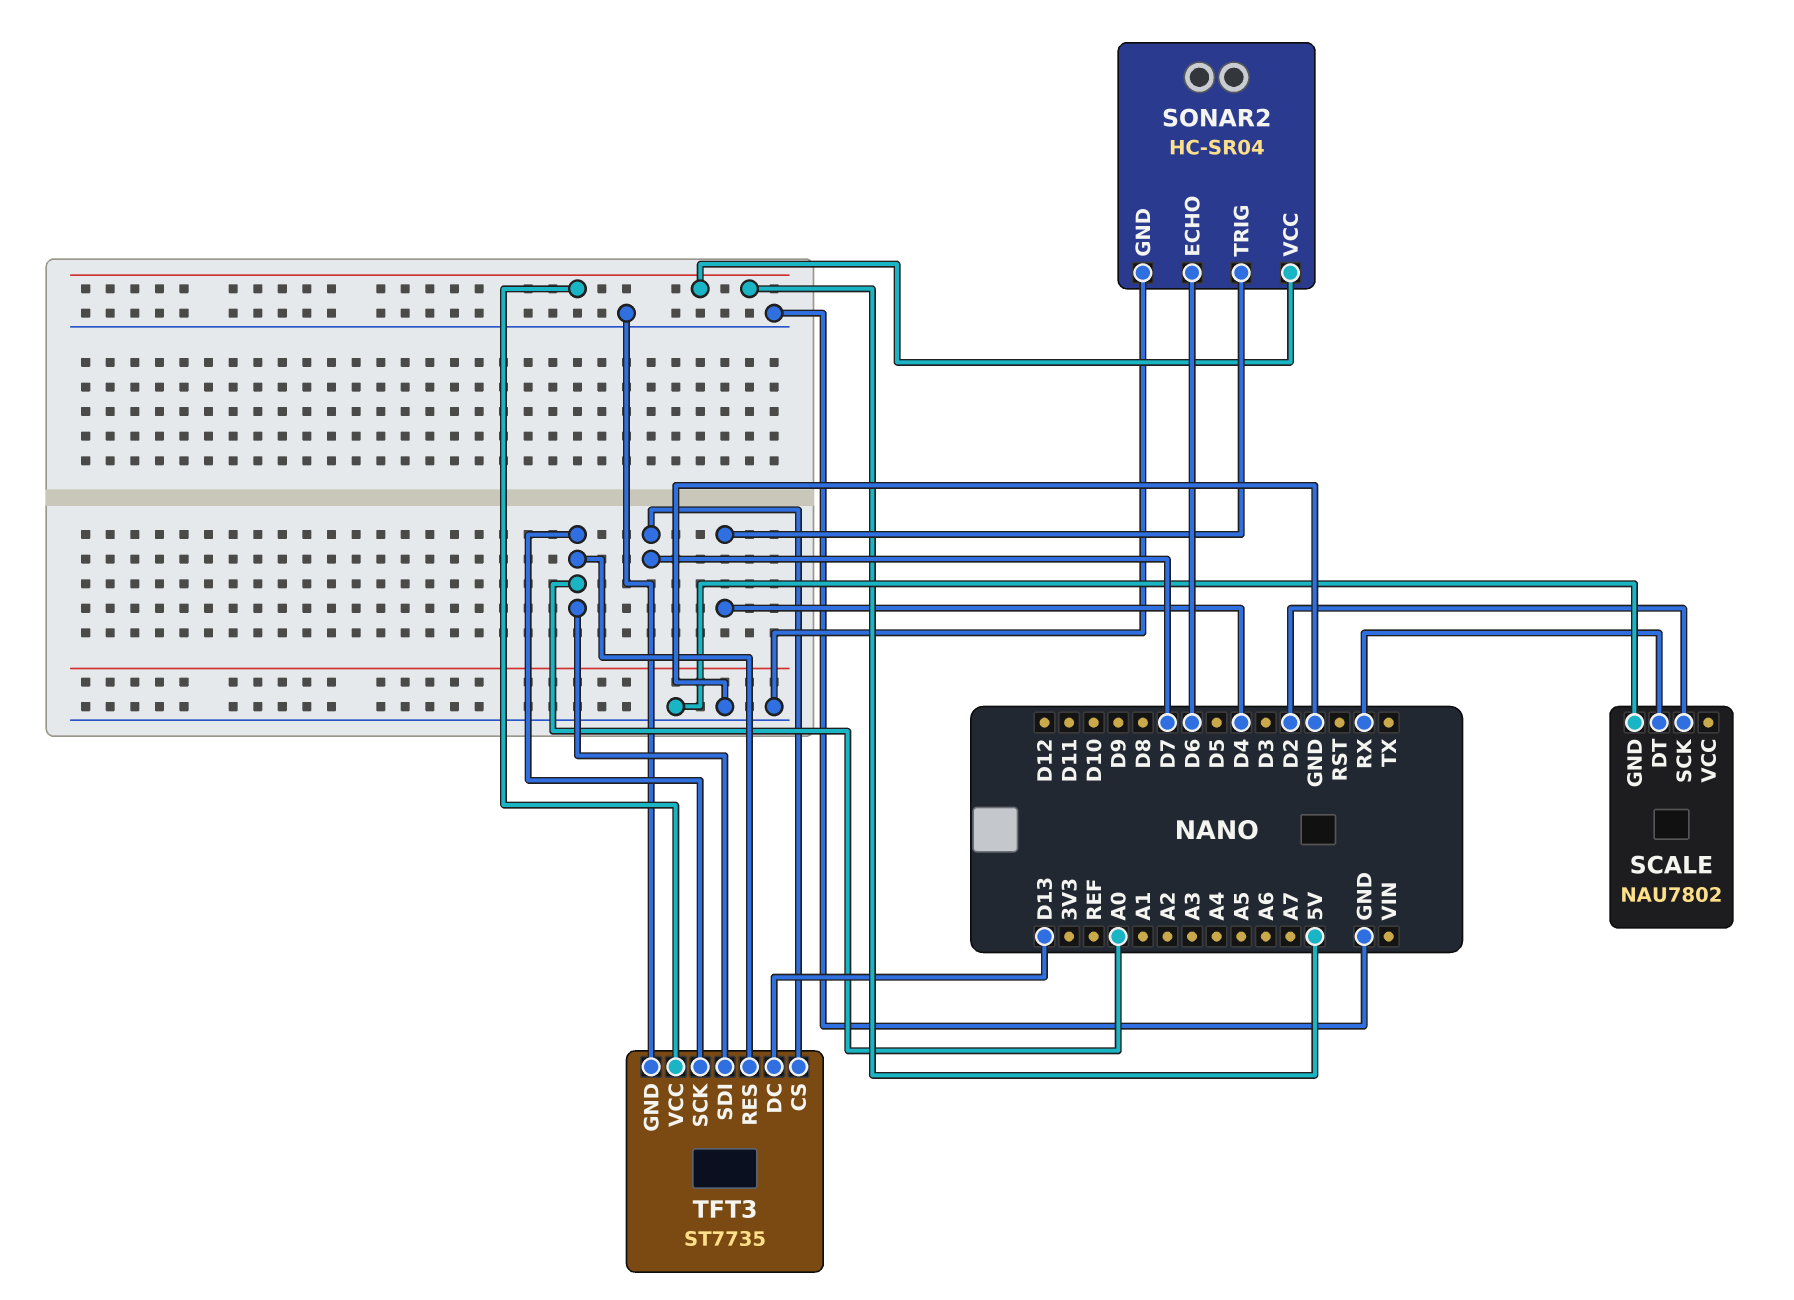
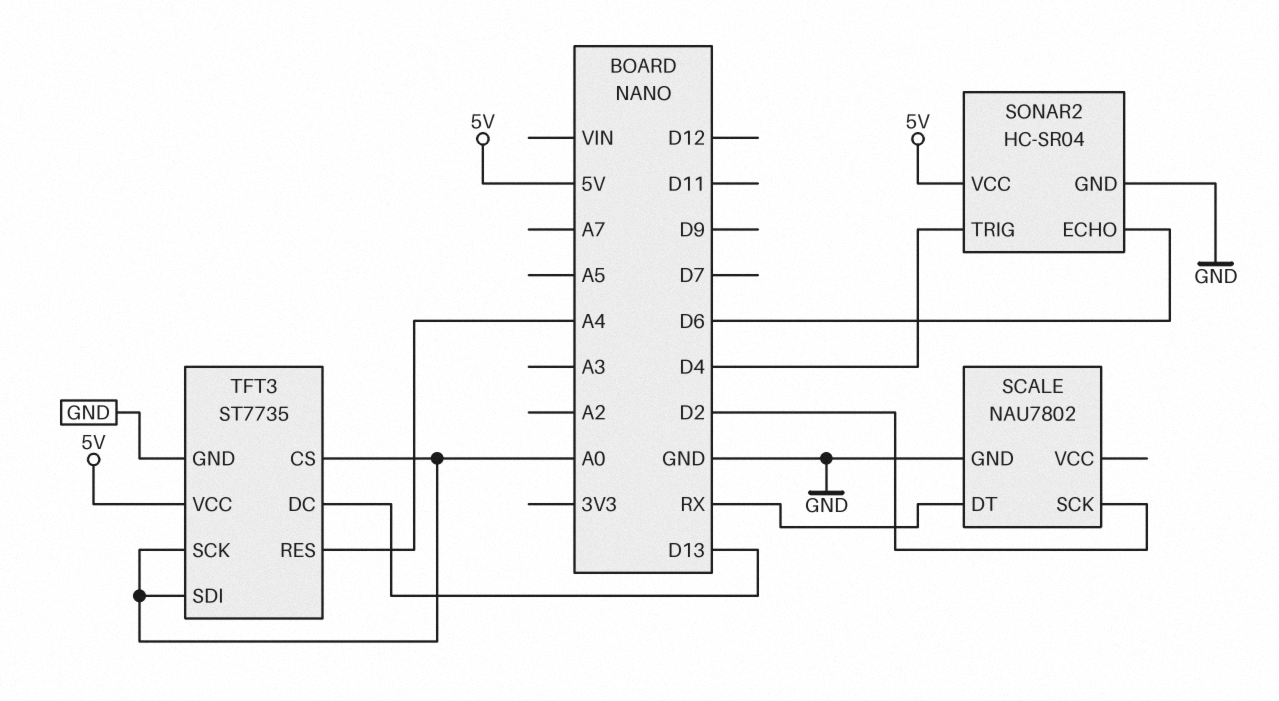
TFT3 pin CS: D7 -> A0
TFT3 pin RES: A0 -> A4

